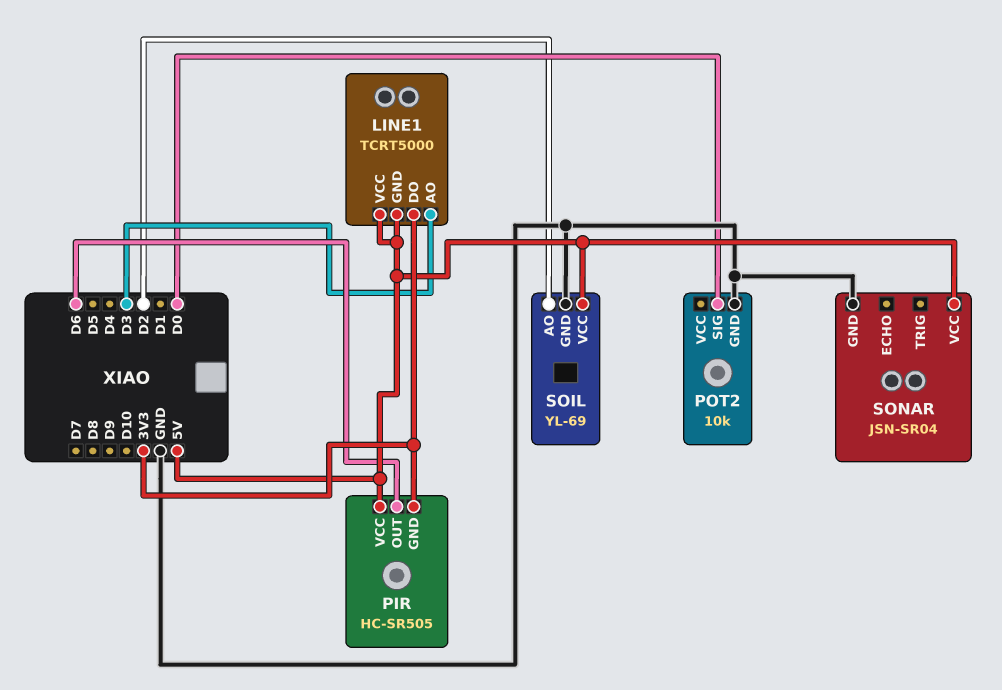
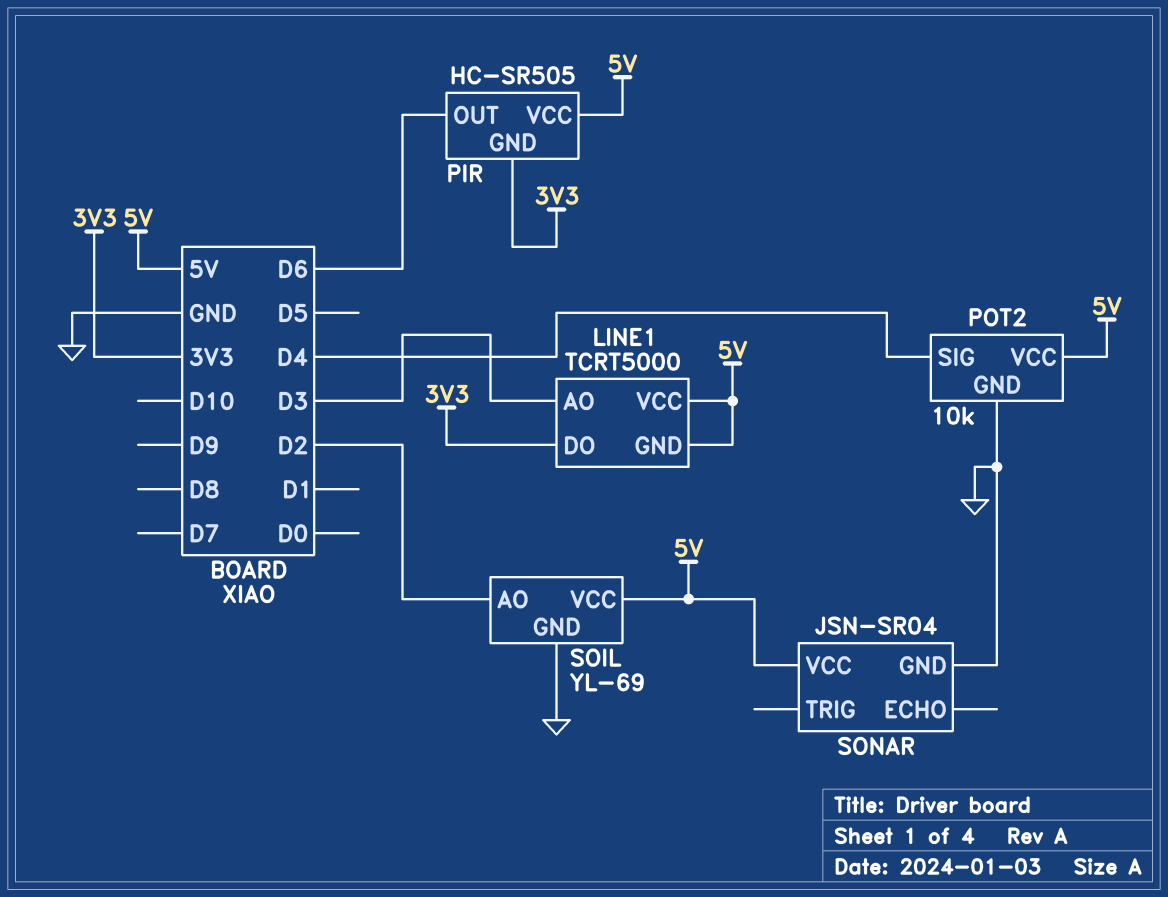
POT2 pin SIG: D0 -> D4
POT2 pin VCC: none -> 5V

